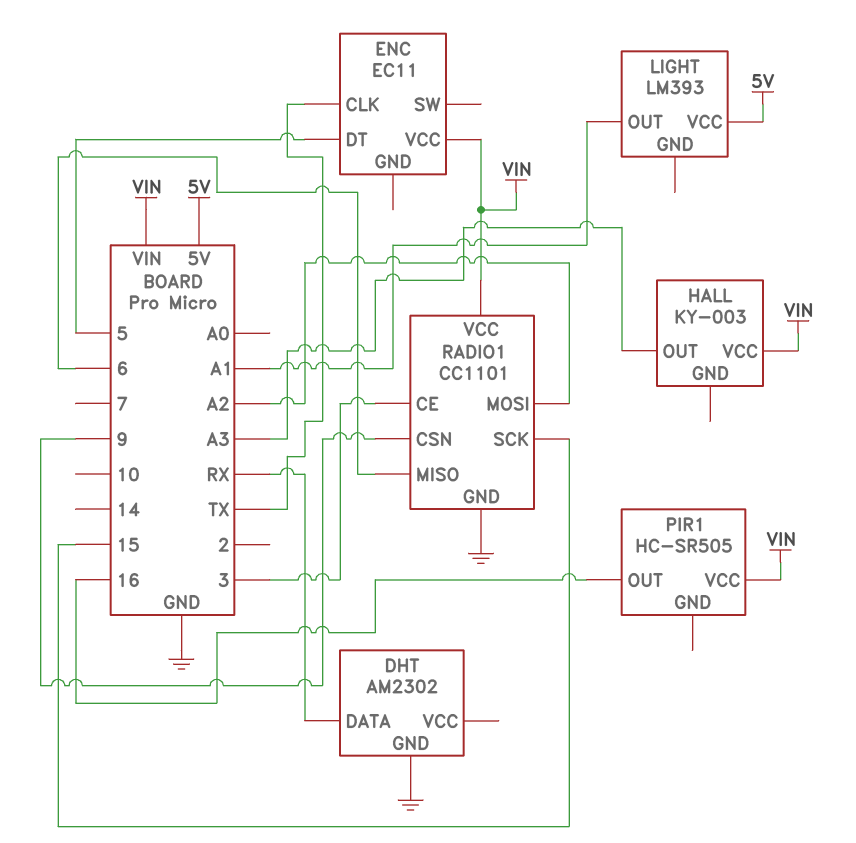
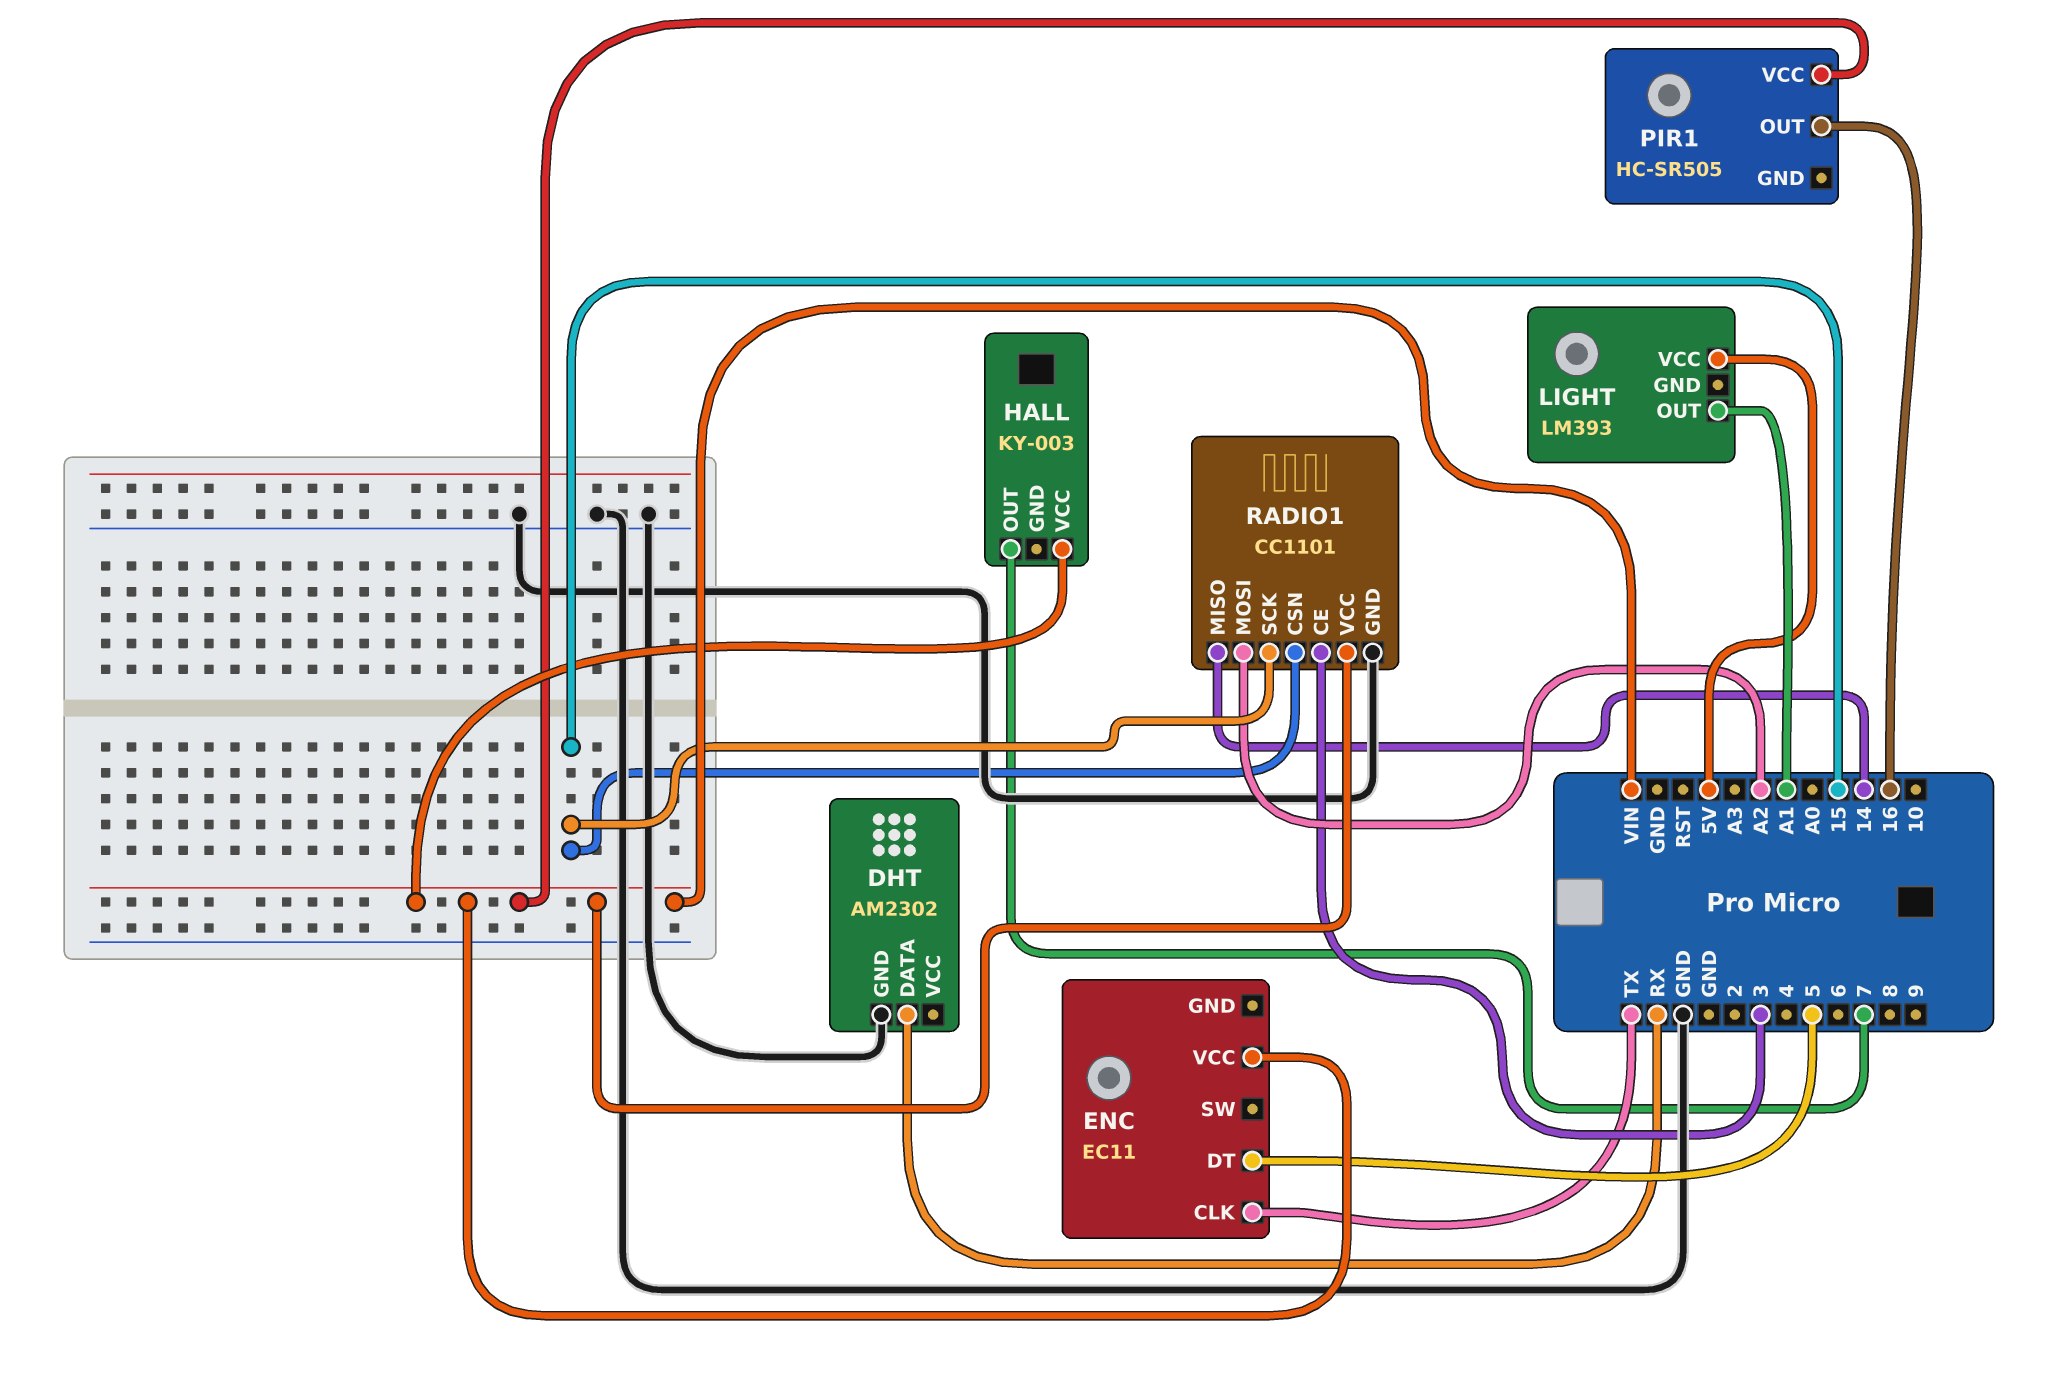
HALL pin OUT: A3 -> 7
RADIO1 pin CSN: 9 -> 15
RADIO1 pin MISO: 6 -> 14

